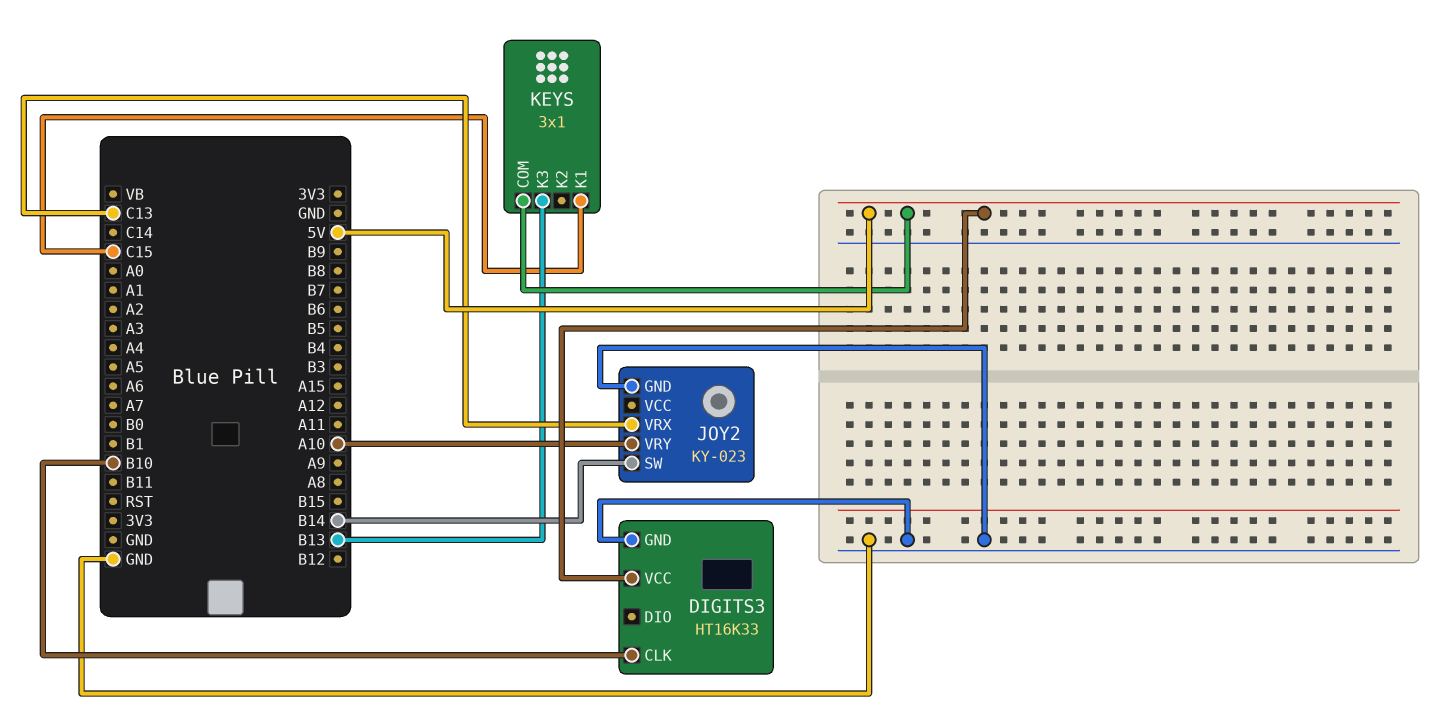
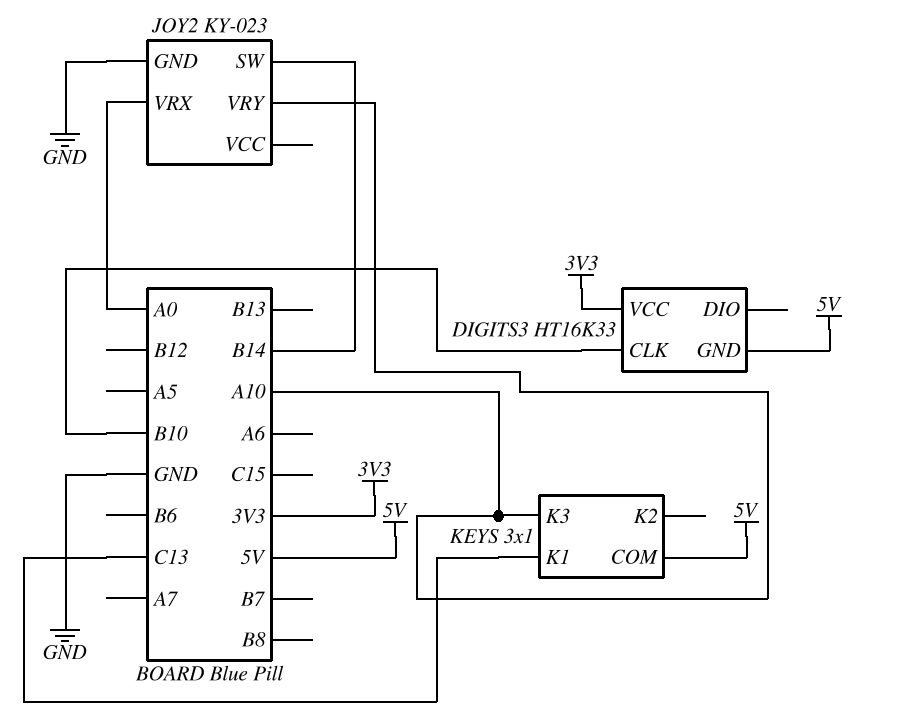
DIGITS3 pin GND: GND -> 5V
DIGITS3 pin VCC: 5V -> 3V3
JOY2 pin VRX: C13 -> A0
KEYS pin K1: C15 -> C13
KEYS pin K3: B13 -> A10

